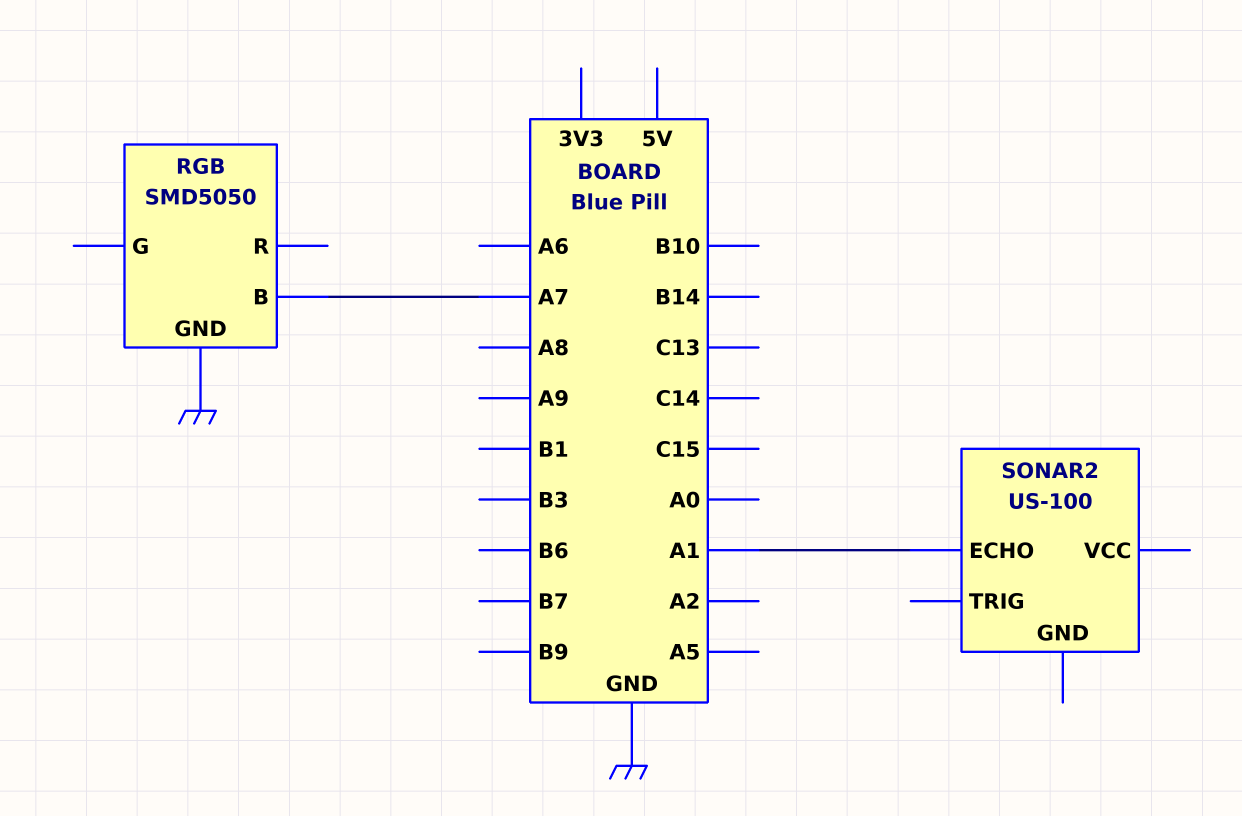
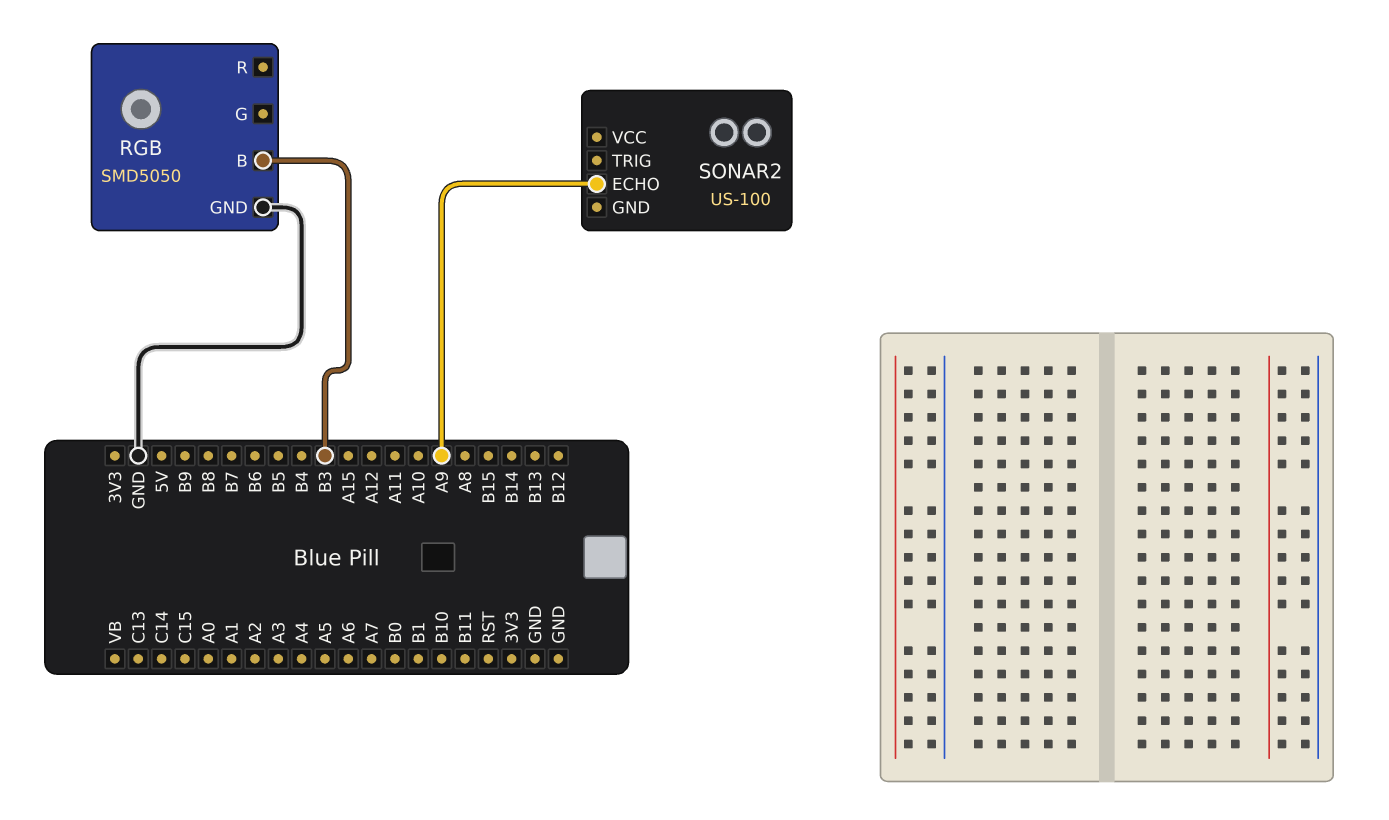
RGB pin B: A7 -> B3
SONAR2 pin ECHO: A1 -> A9

